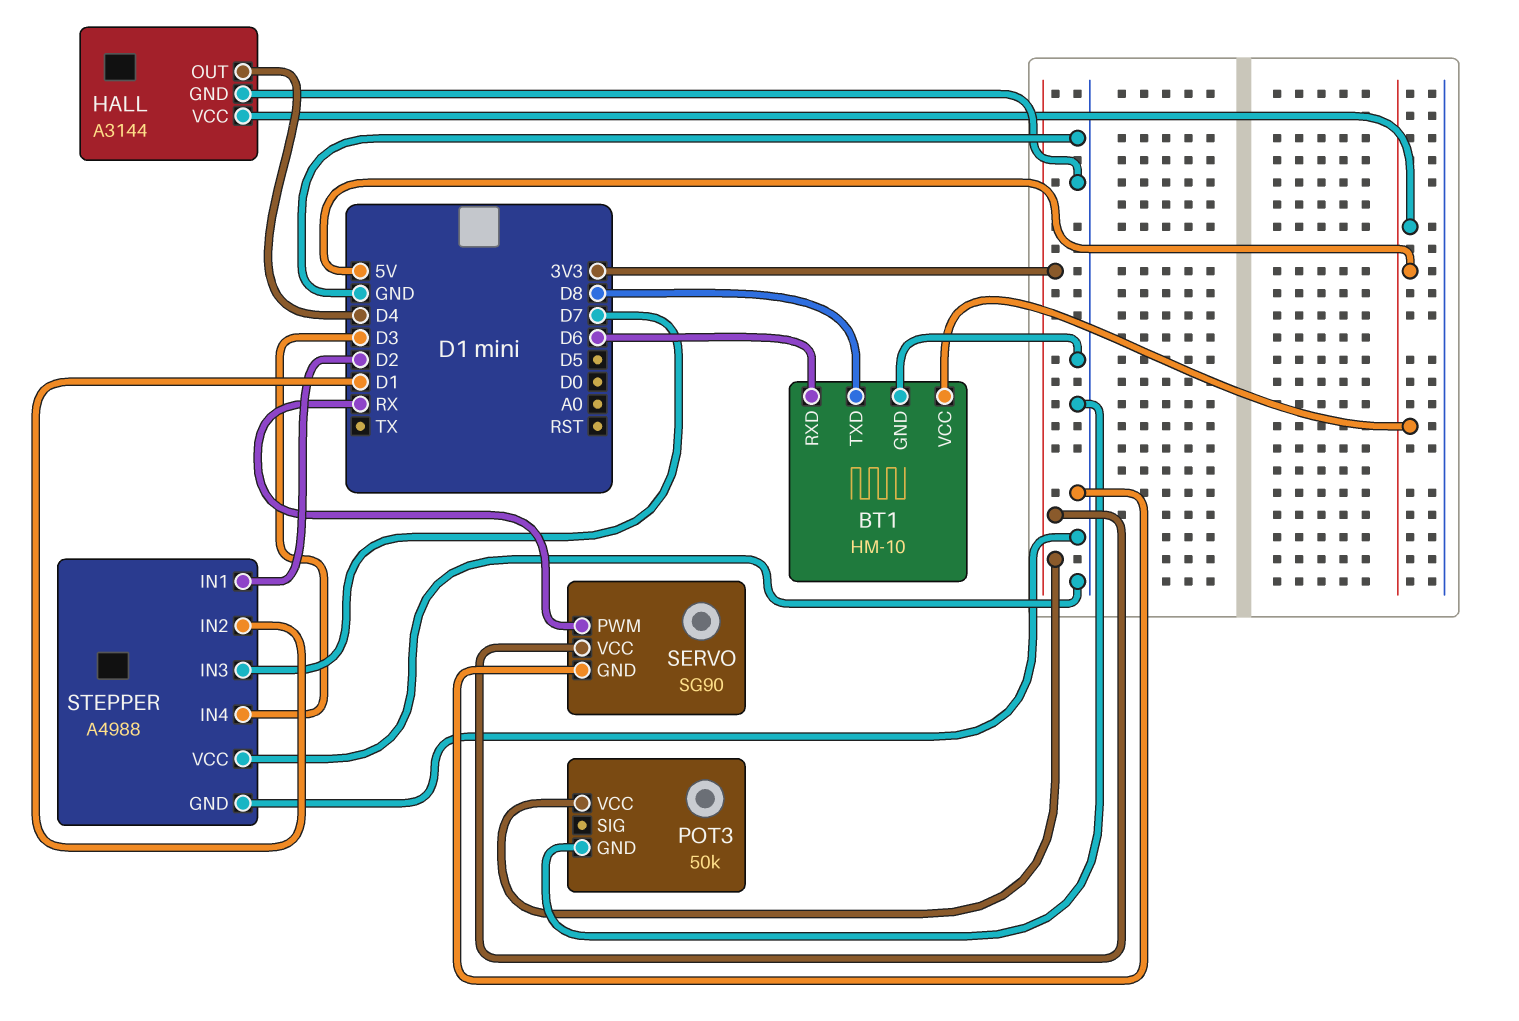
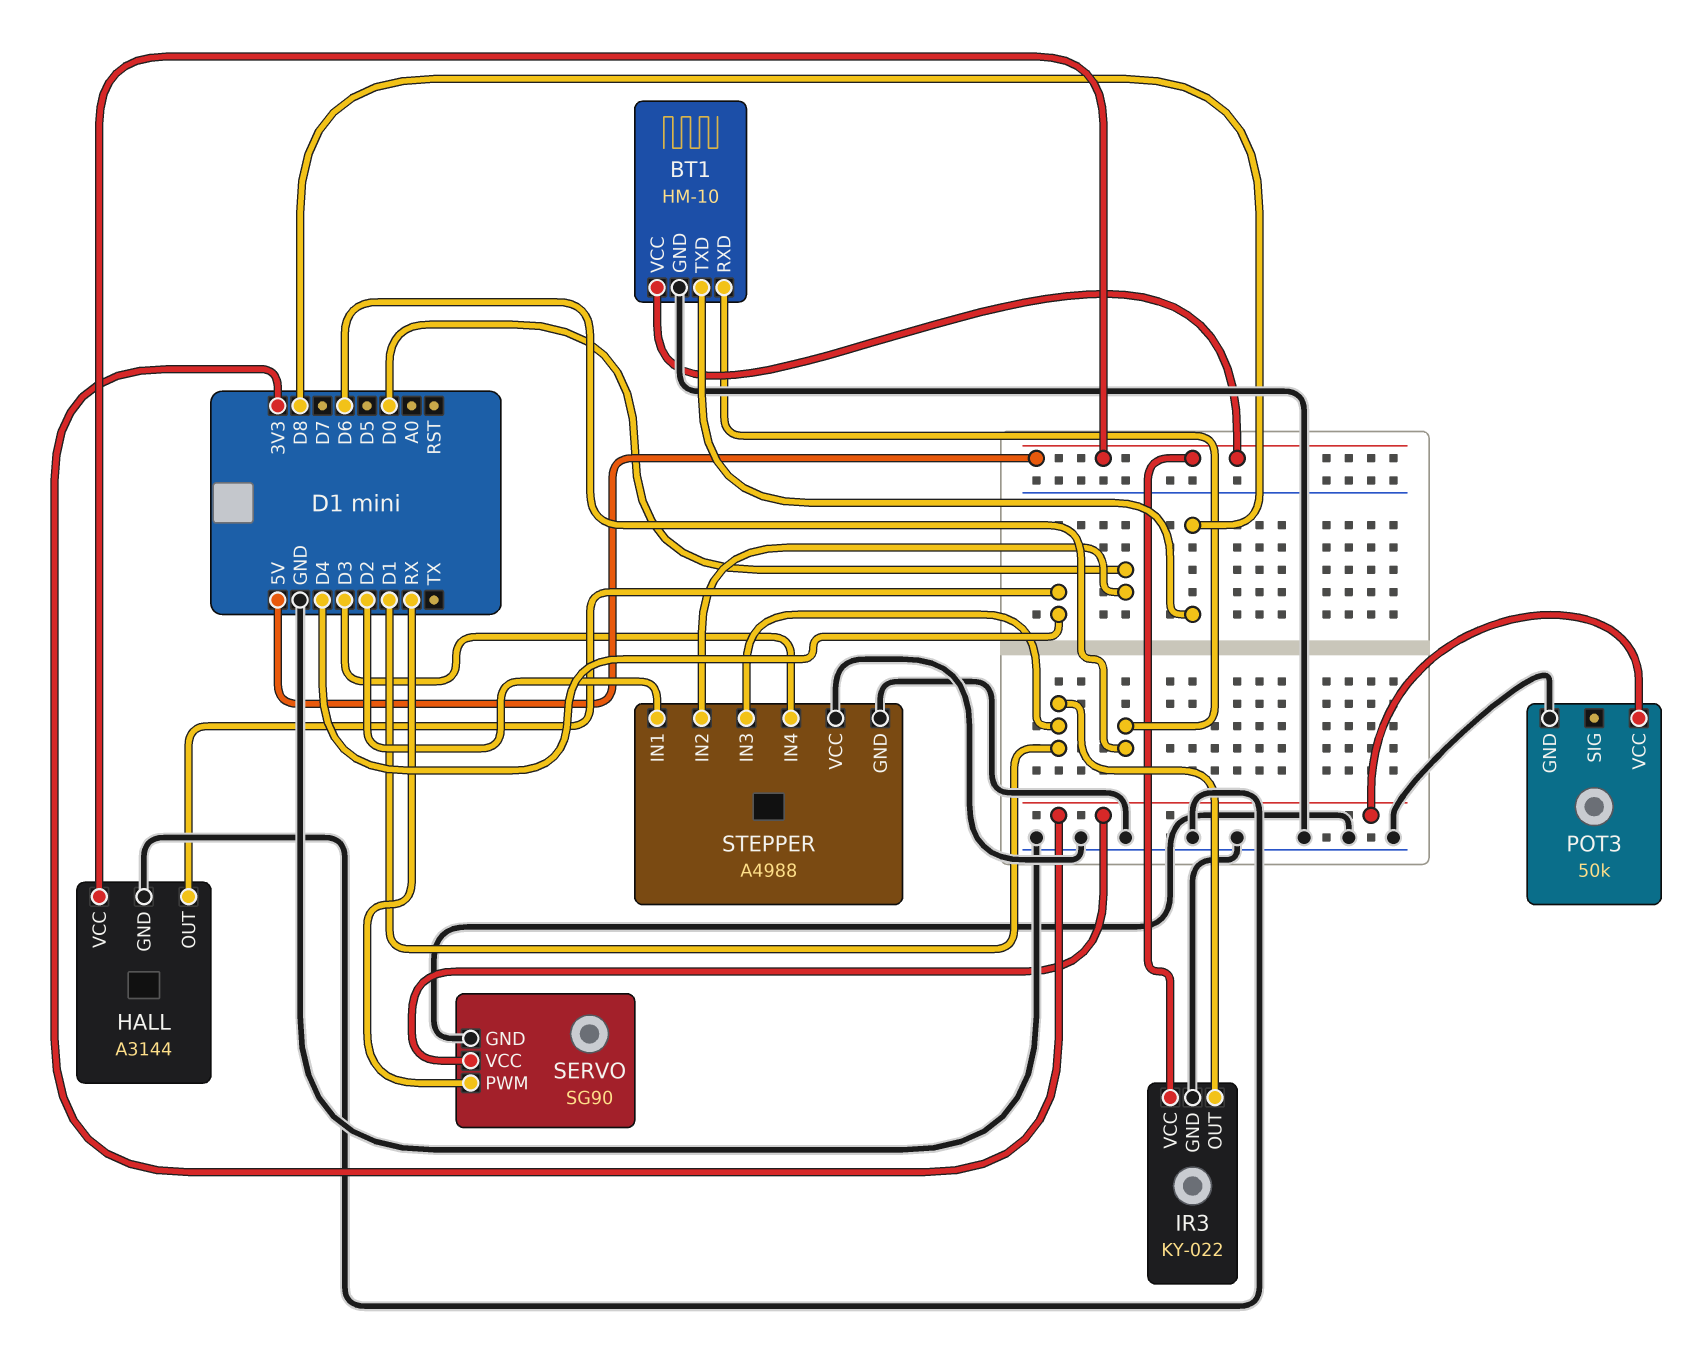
IR3: none -> KY-022
IR3 pin GND: none -> GND
IR3 pin OUT: none -> D1
IR3 pin VCC: none -> 5V
STEPPER pin IN2: D1 -> D0
STEPPER pin IN3: D7 -> D1

